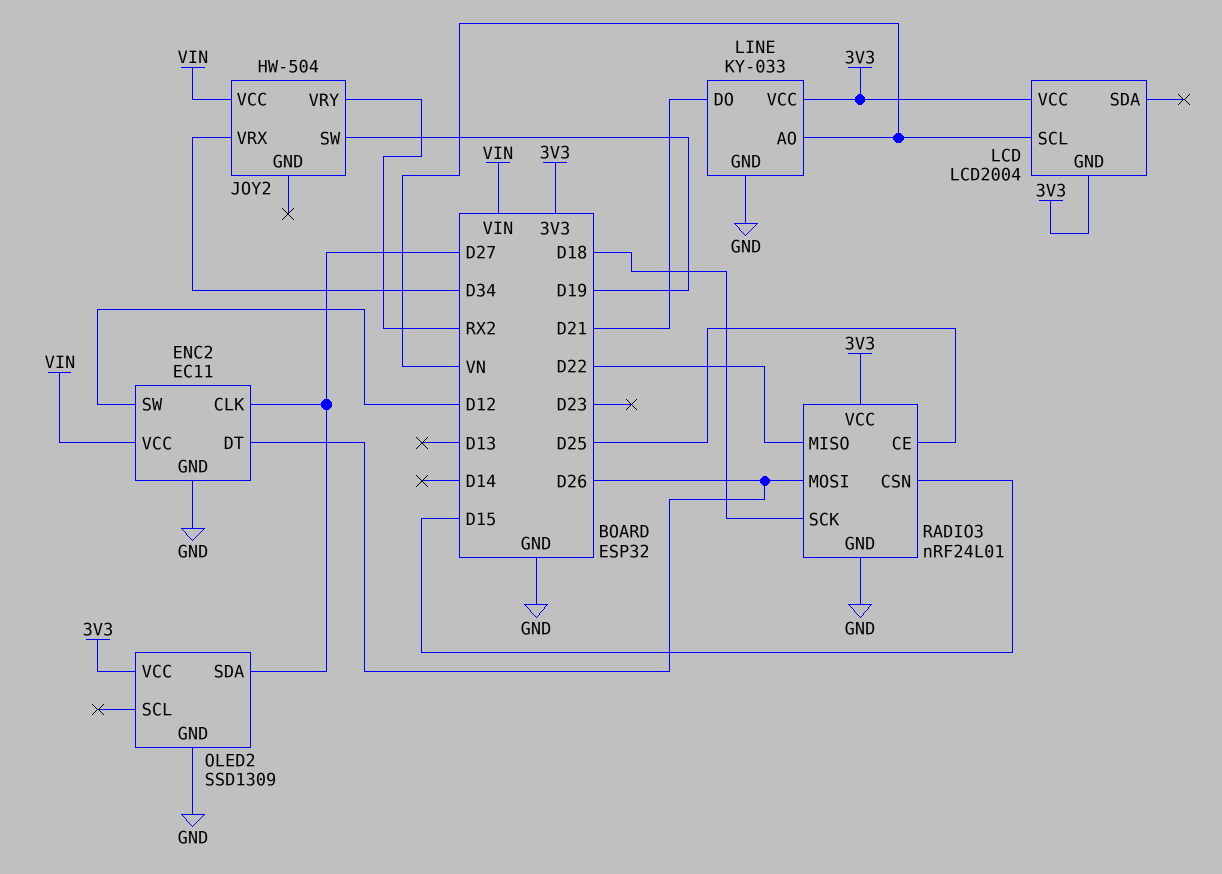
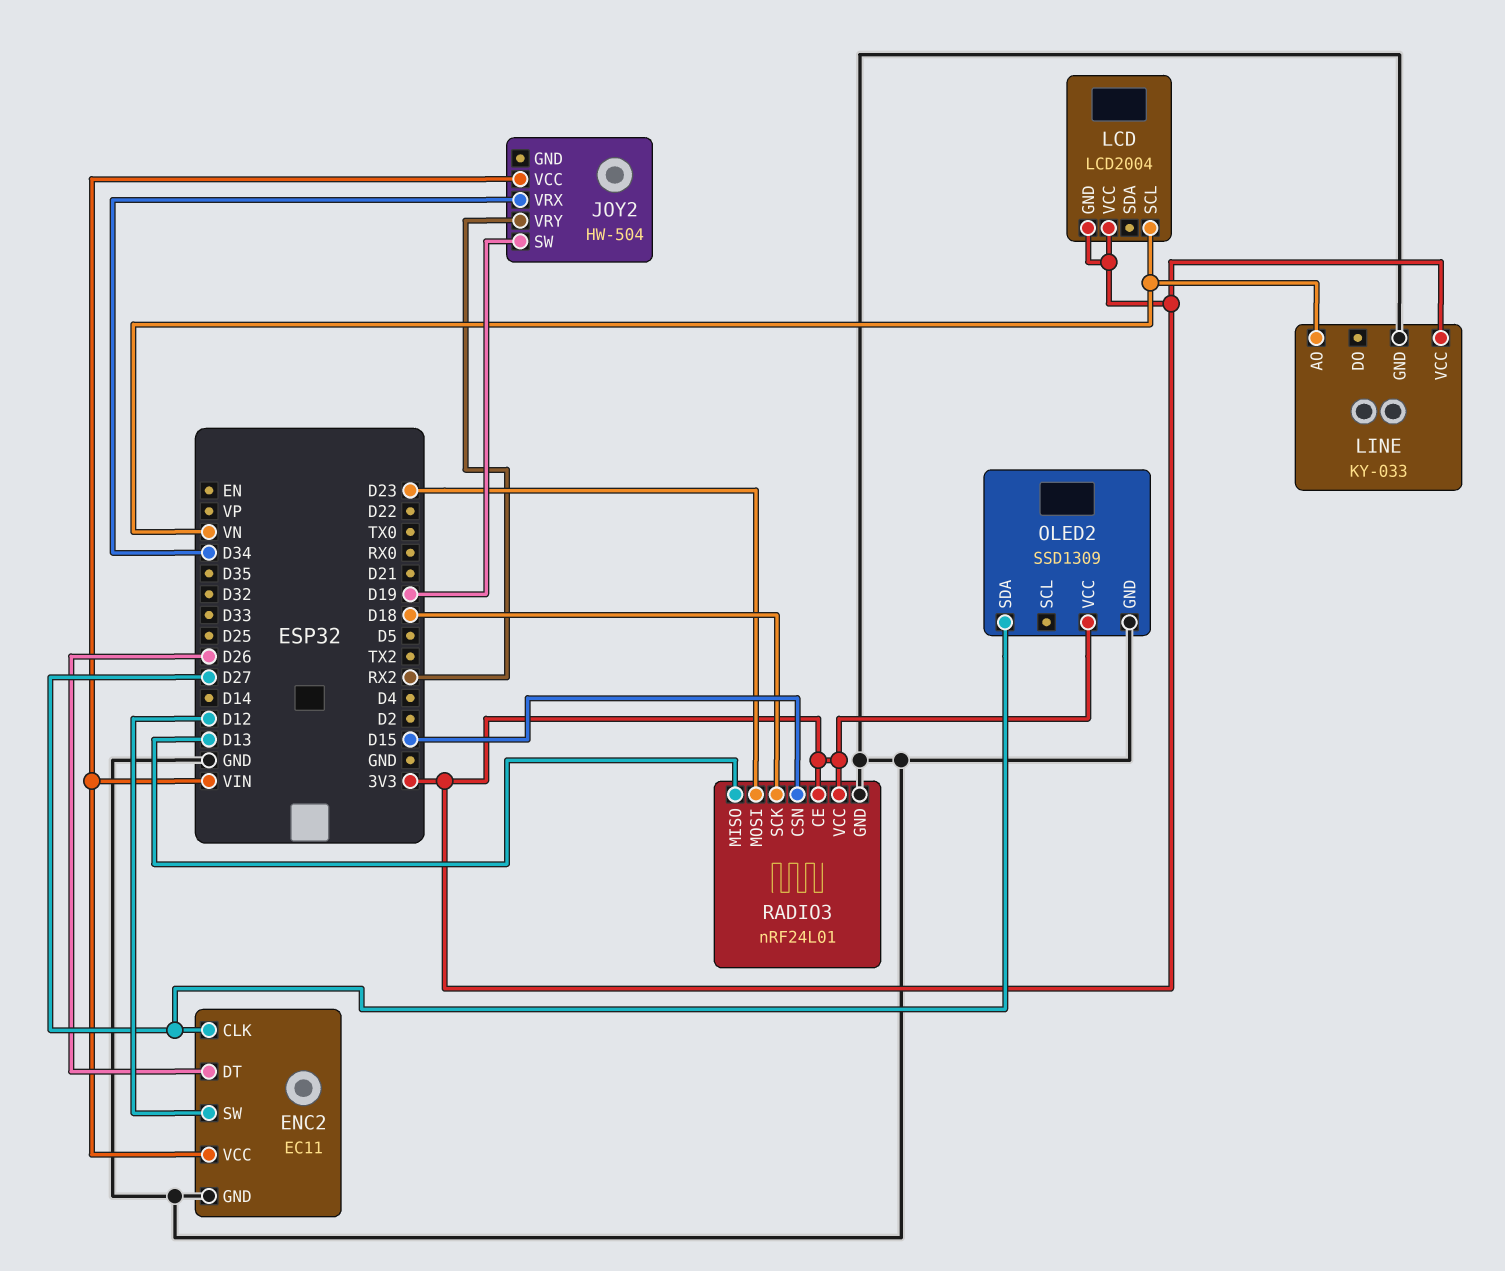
LINE pin DO: D21 -> none
RADIO3 pin CE: D25 -> 3V3
RADIO3 pin MISO: D22 -> D13
RADIO3 pin MOSI: D26 -> D23

